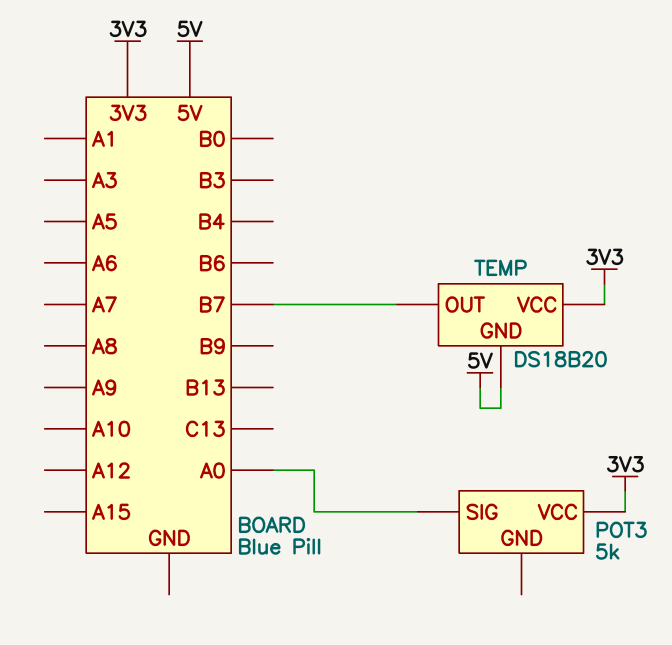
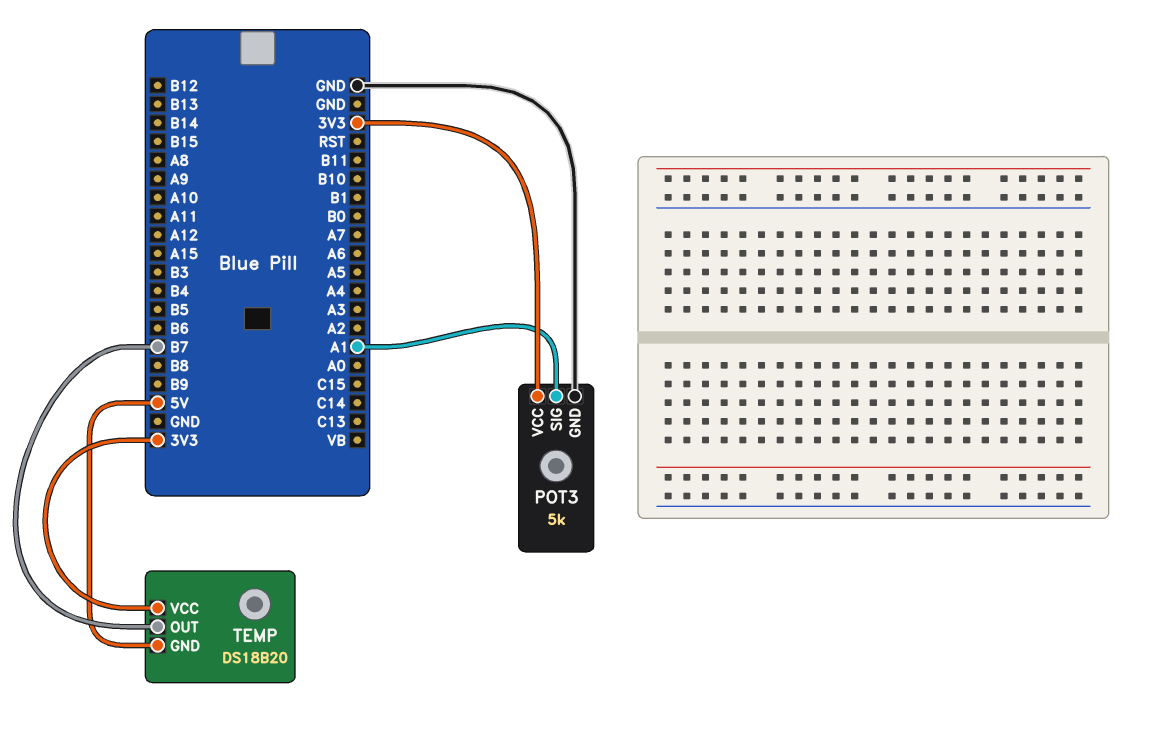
POT3 pin GND: none -> GND
POT3 pin SIG: A0 -> A1

